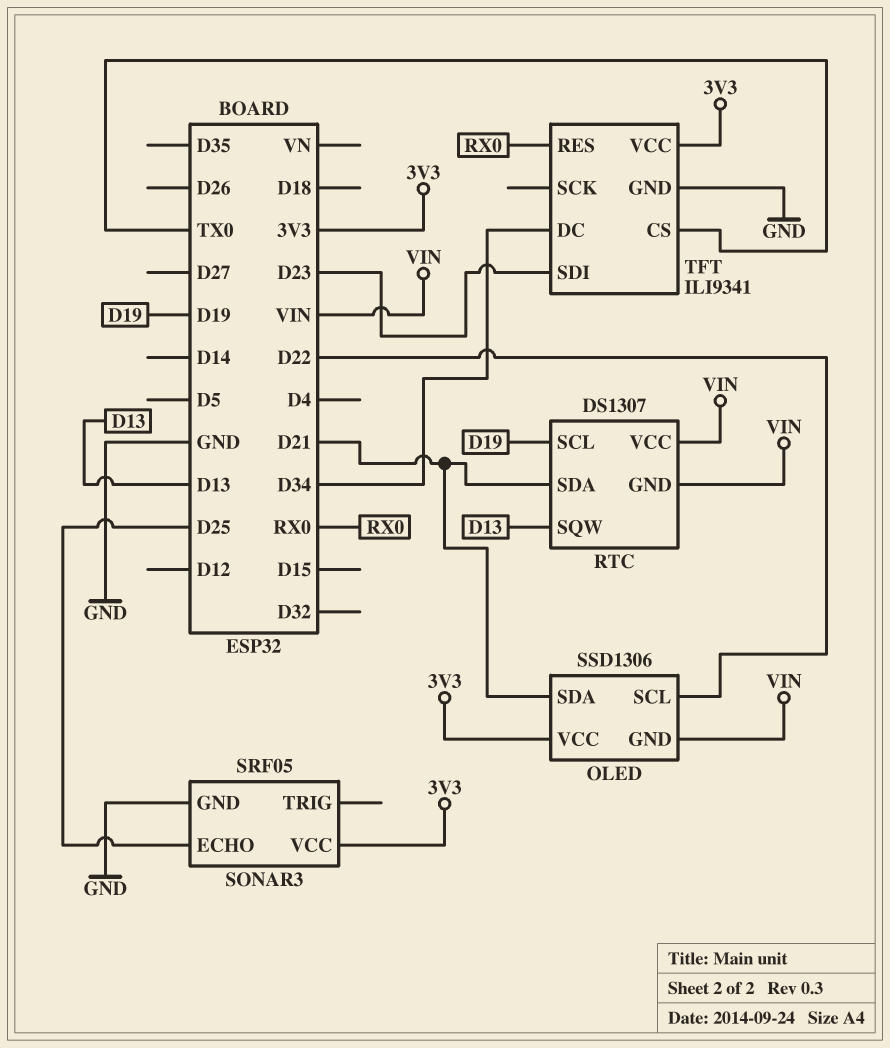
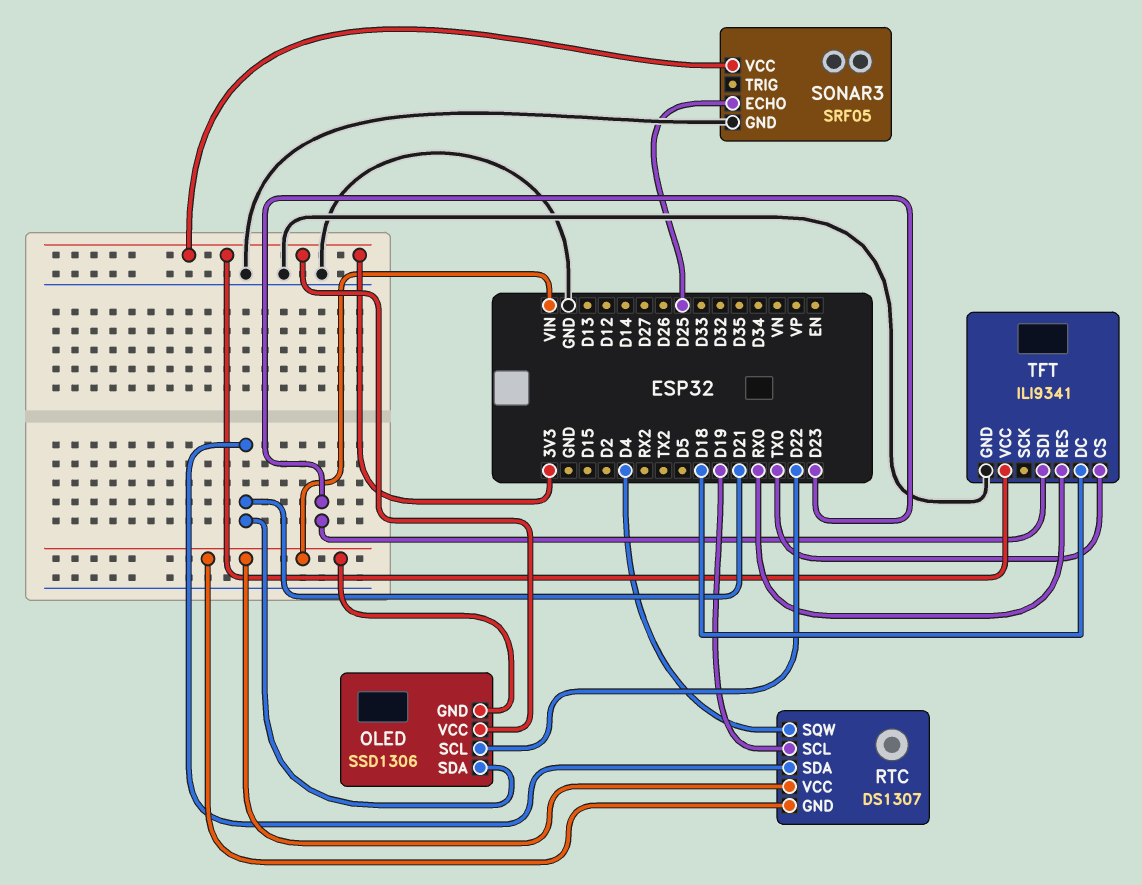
RTC pin SQW: D13 -> D4
TFT pin DC: D34 -> D18

